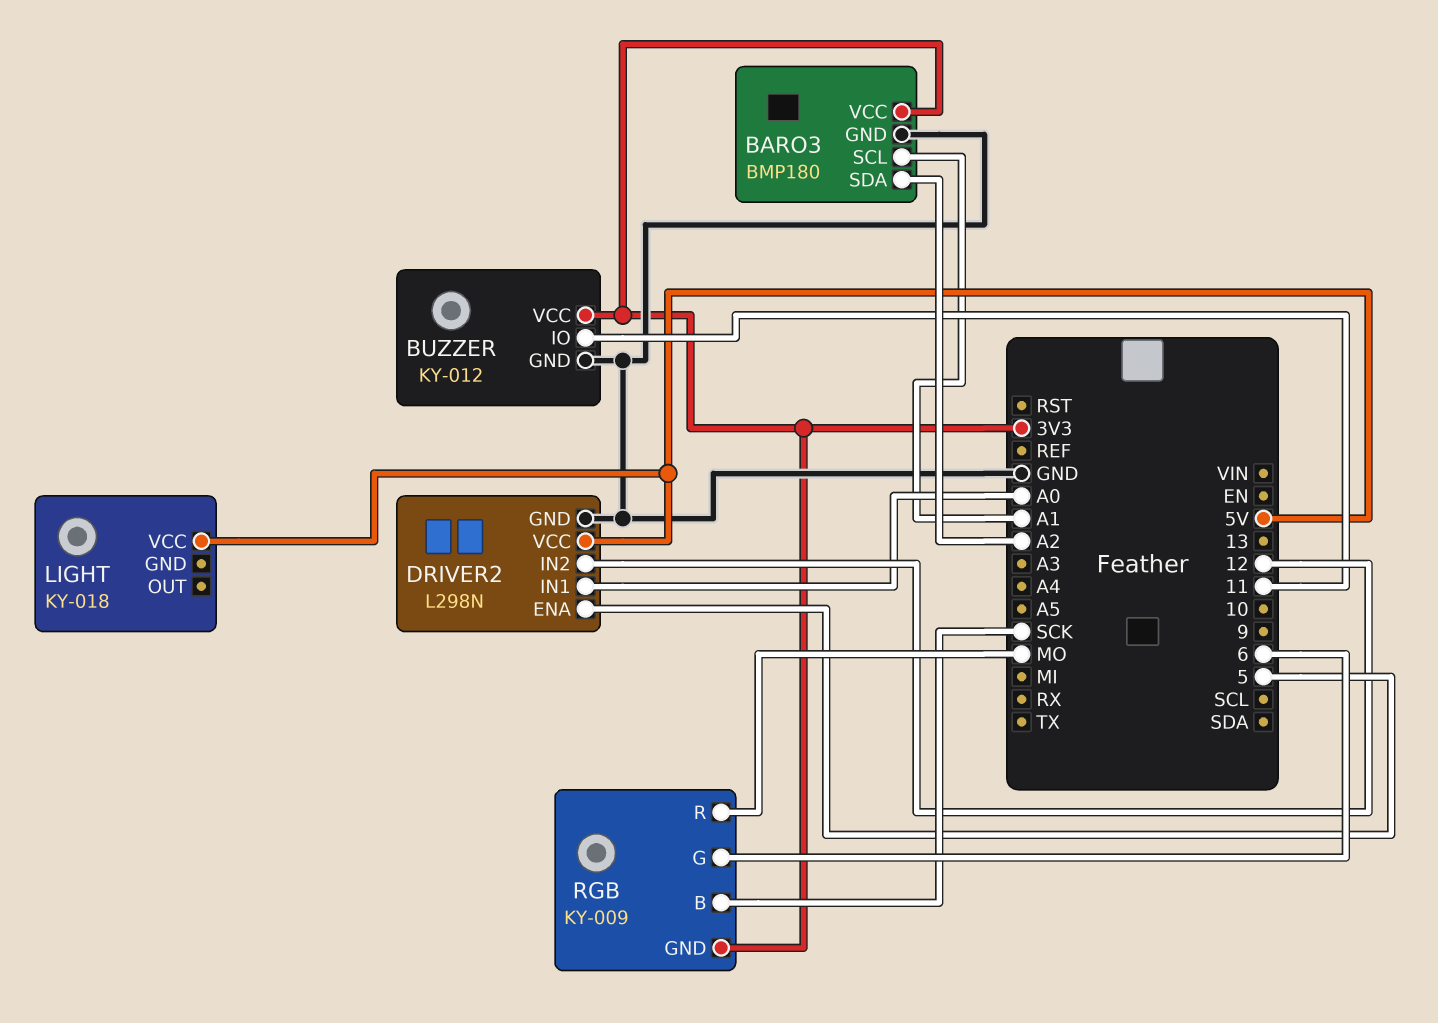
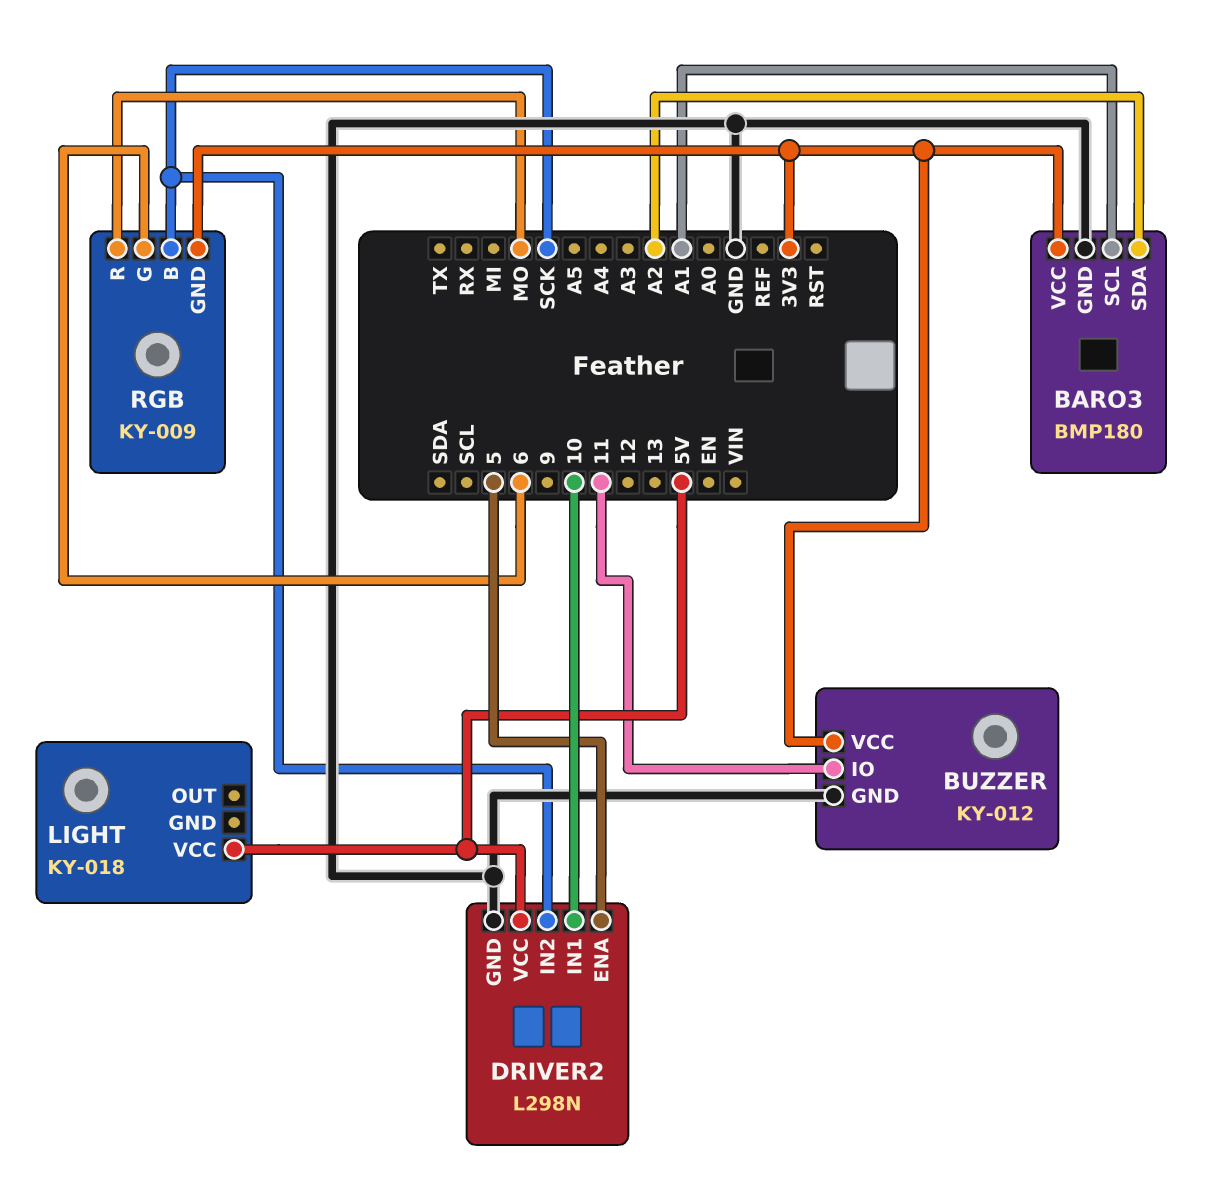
DRIVER2 pin IN1: A0 -> 10
DRIVER2 pin IN2: 12 -> SCK

